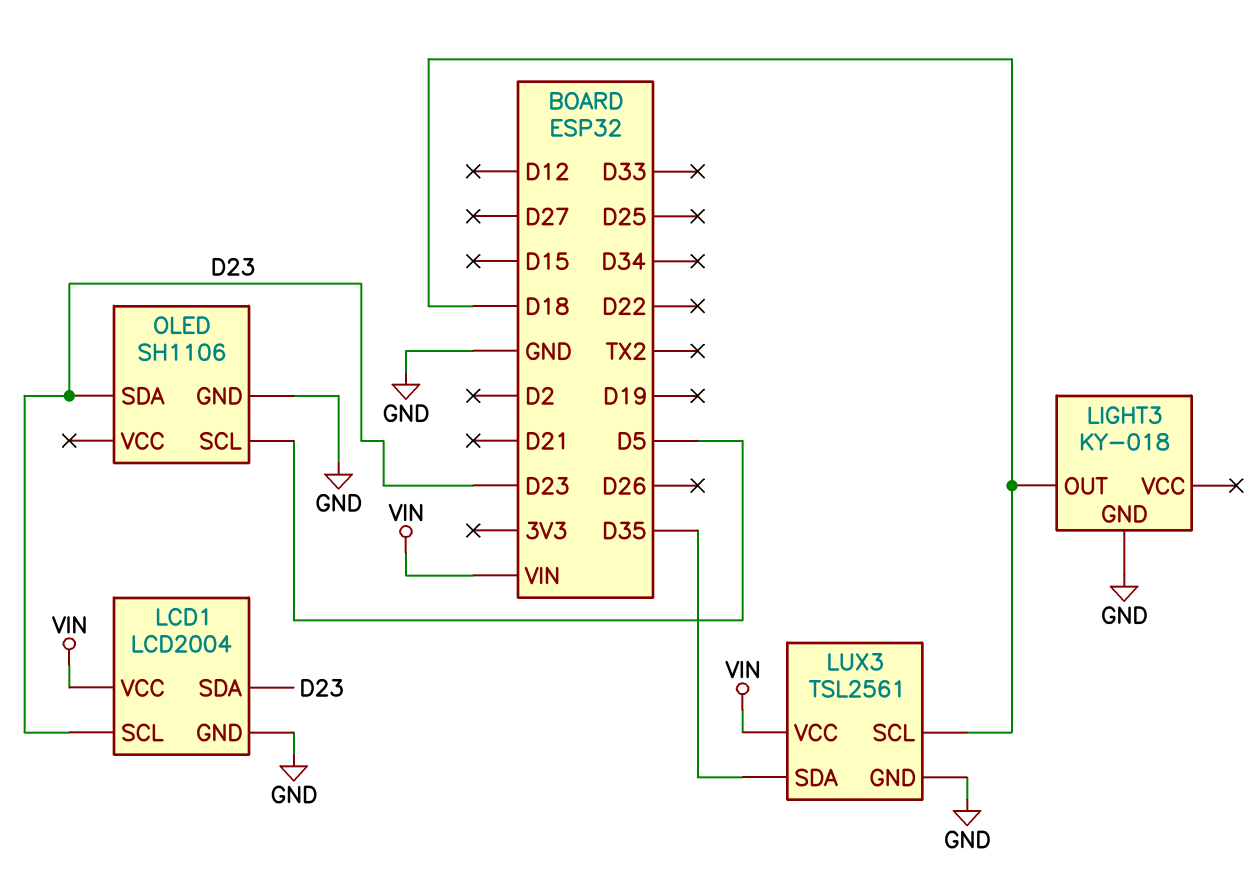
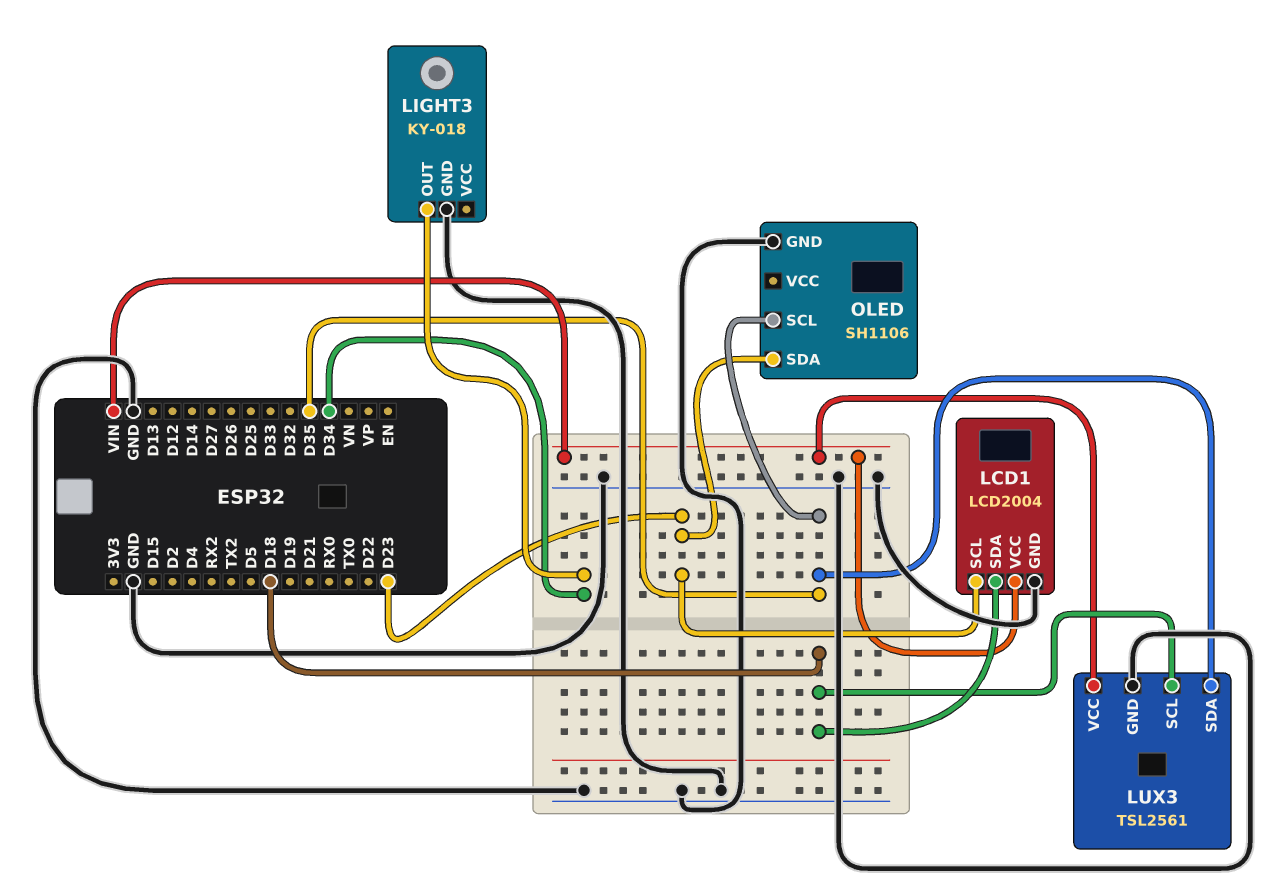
LCD1 pin SDA: D23 -> D18
LIGHT3 pin OUT: D18 -> D34
OLED pin SCL: D5 -> D35

